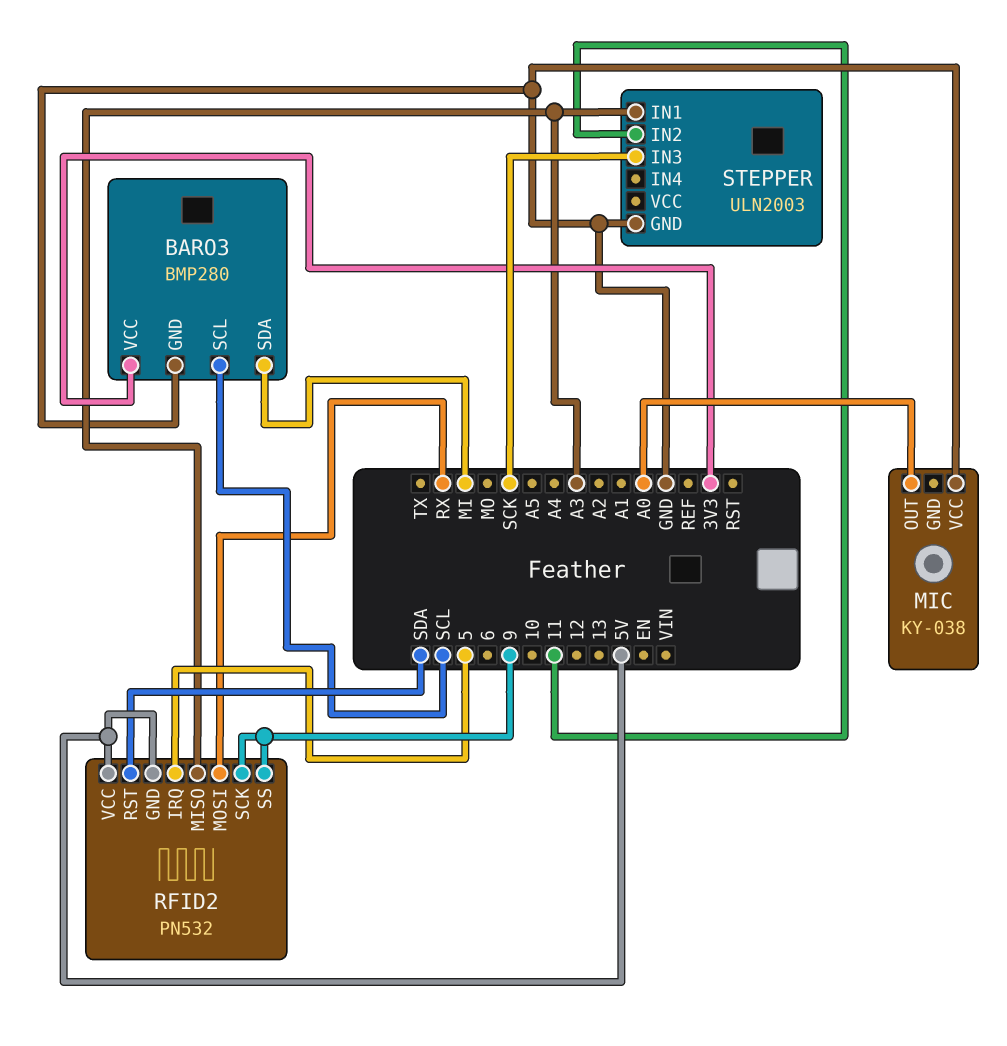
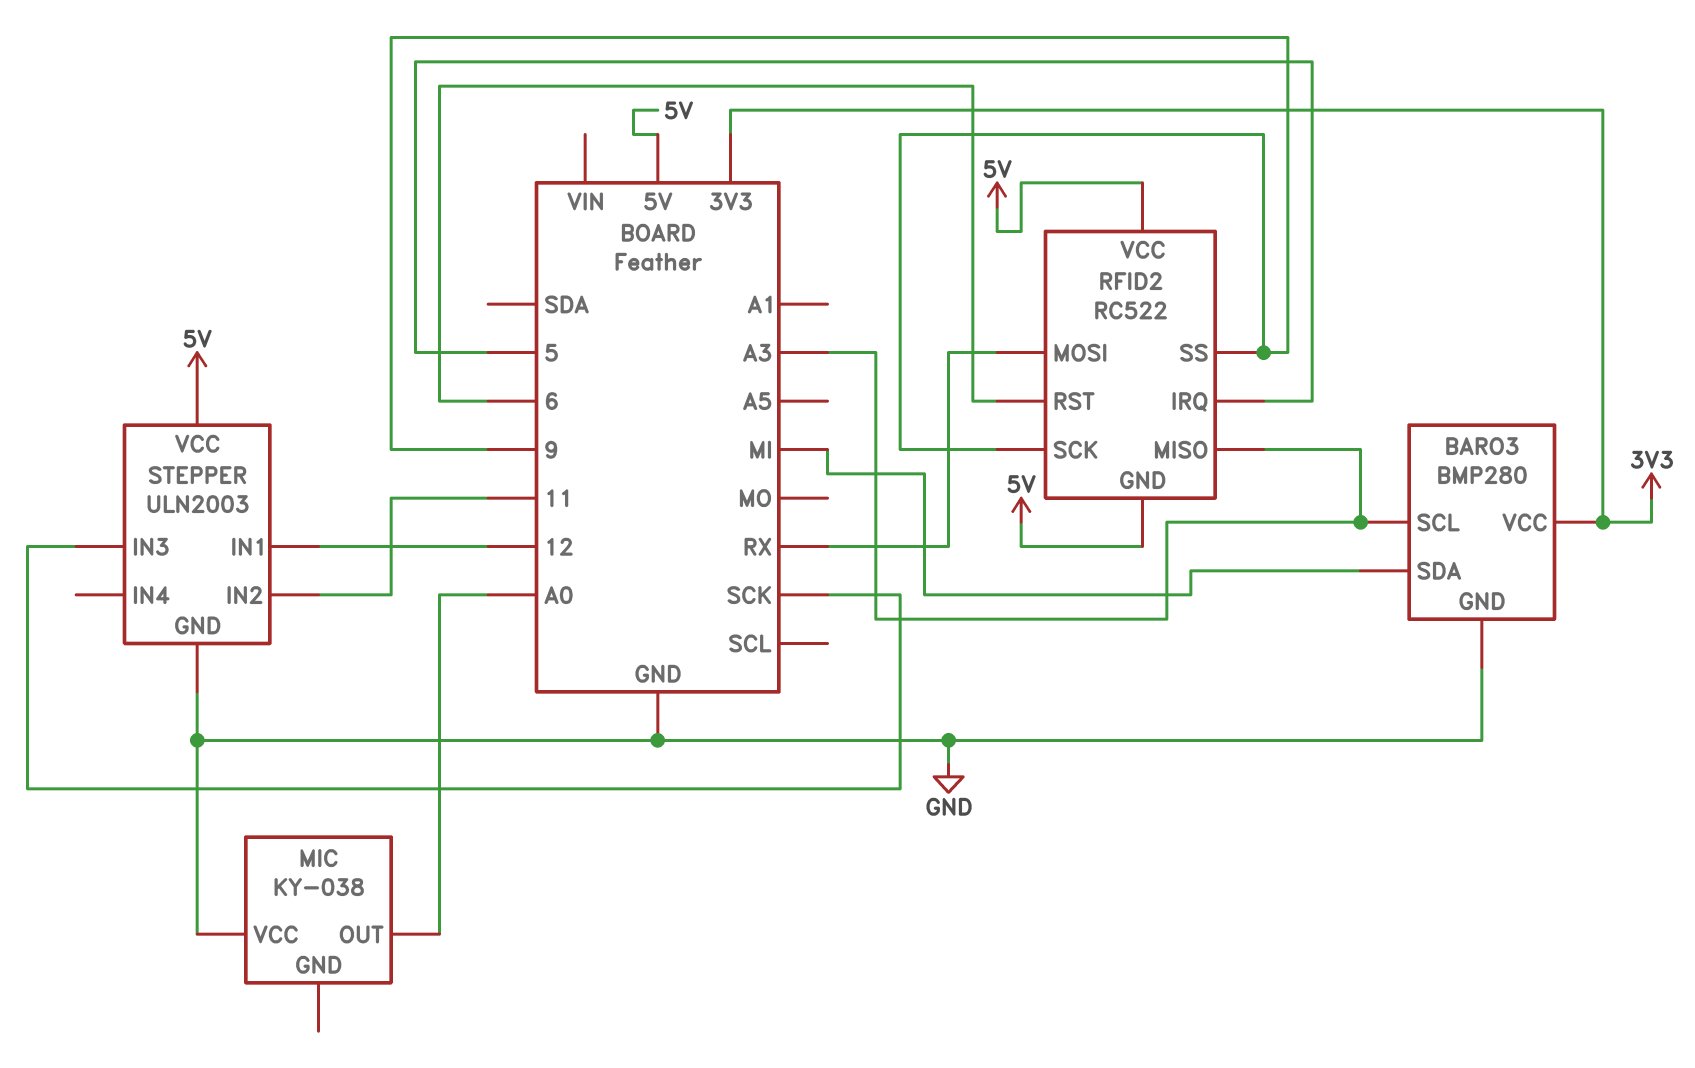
BARO3 pin SCL: SCL -> A3
RFID2: PN532 -> RC522
RFID2 pin RST: SDA -> 6
STEPPER pin IN1: A3 -> 12
STEPPER pin VCC: none -> 5V

